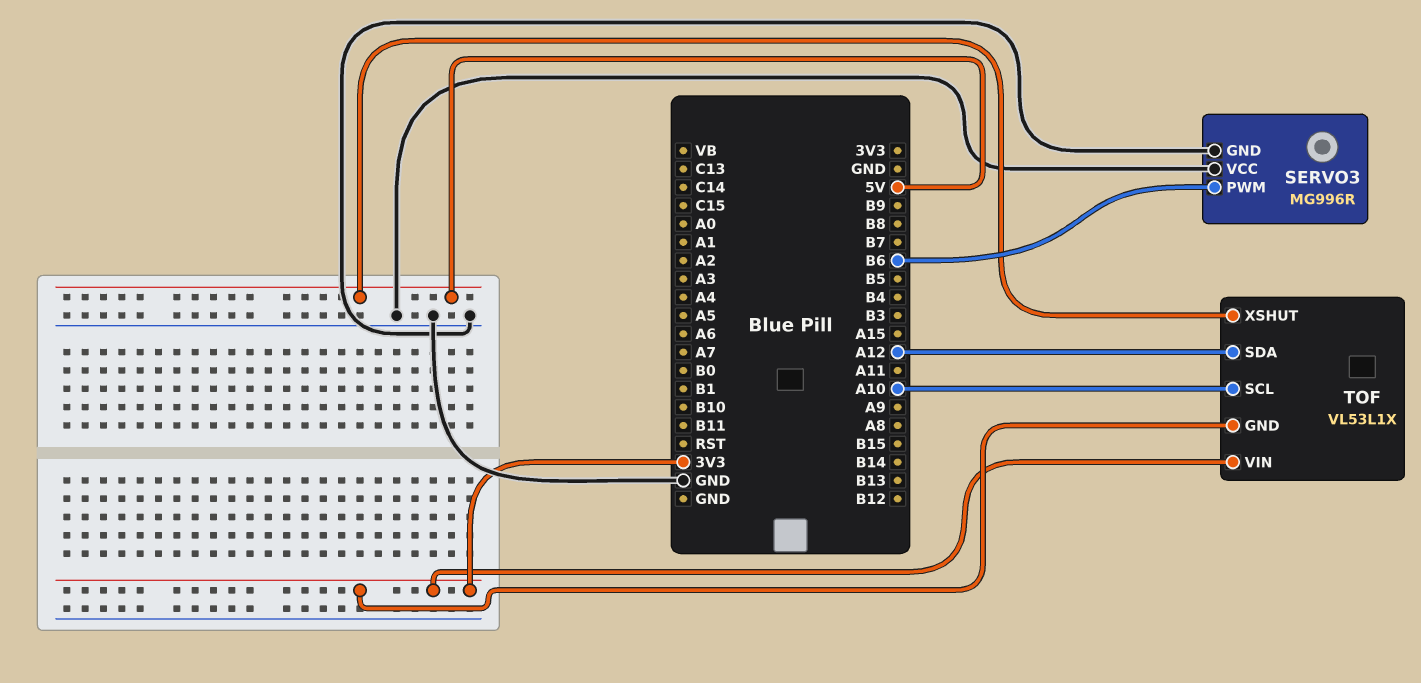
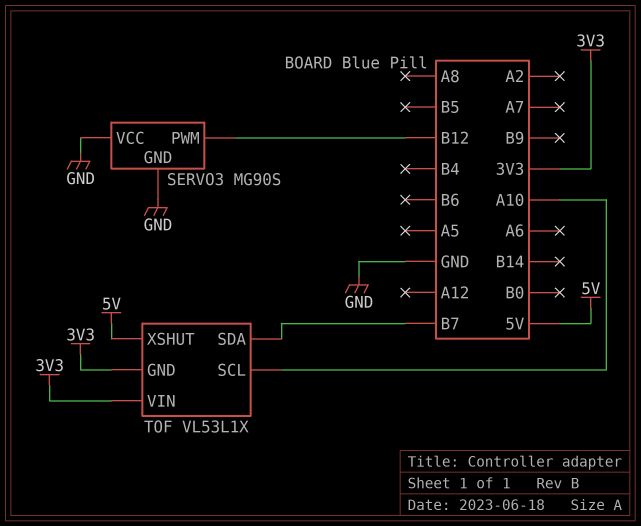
SERVO3: MG996R -> MG90S
SERVO3 pin PWM: B6 -> B12
TOF pin SDA: A12 -> B7

